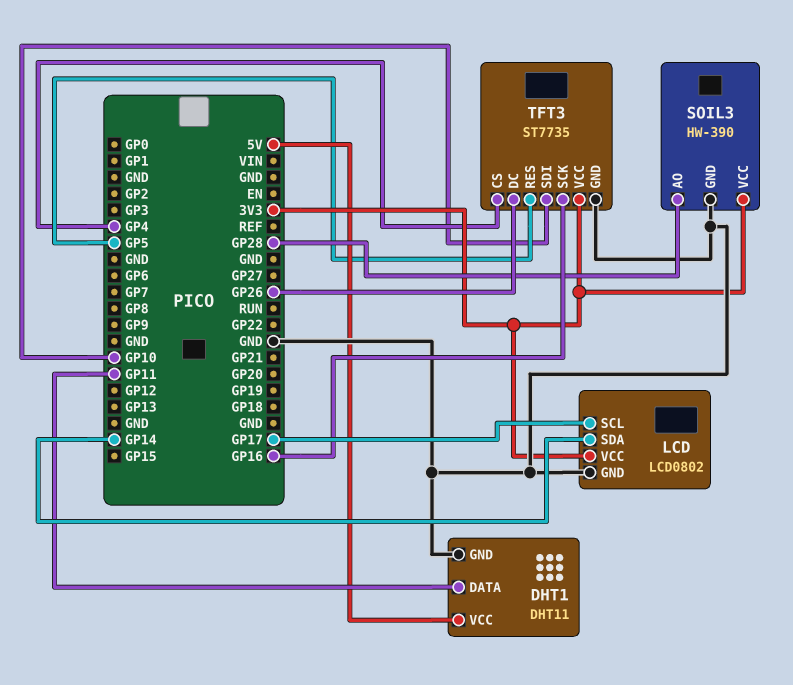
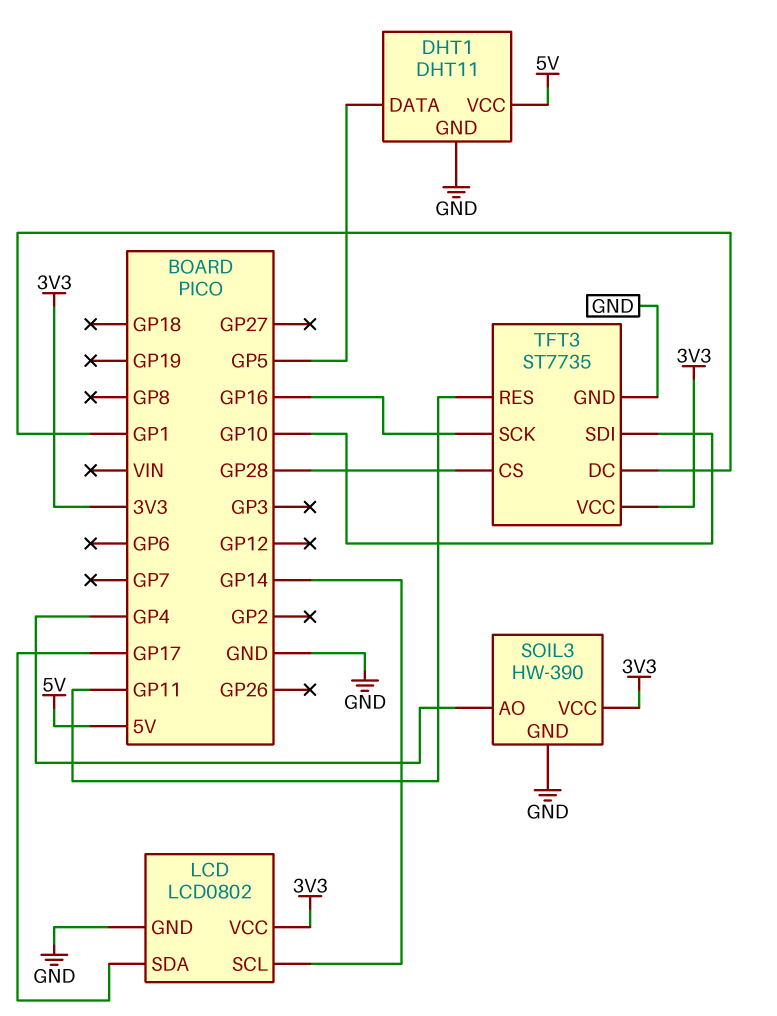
DHT1 pin DATA: GP11 -> GP5
LCD pin SCL: GP17 -> GP14
LCD pin SDA: GP14 -> GP17
SOIL3 pin AO: GP28 -> GP4
TFT3 pin CS: GP4 -> GP28
TFT3 pin DC: GP26 -> GP1
TFT3 pin RES: GP5 -> GP11

